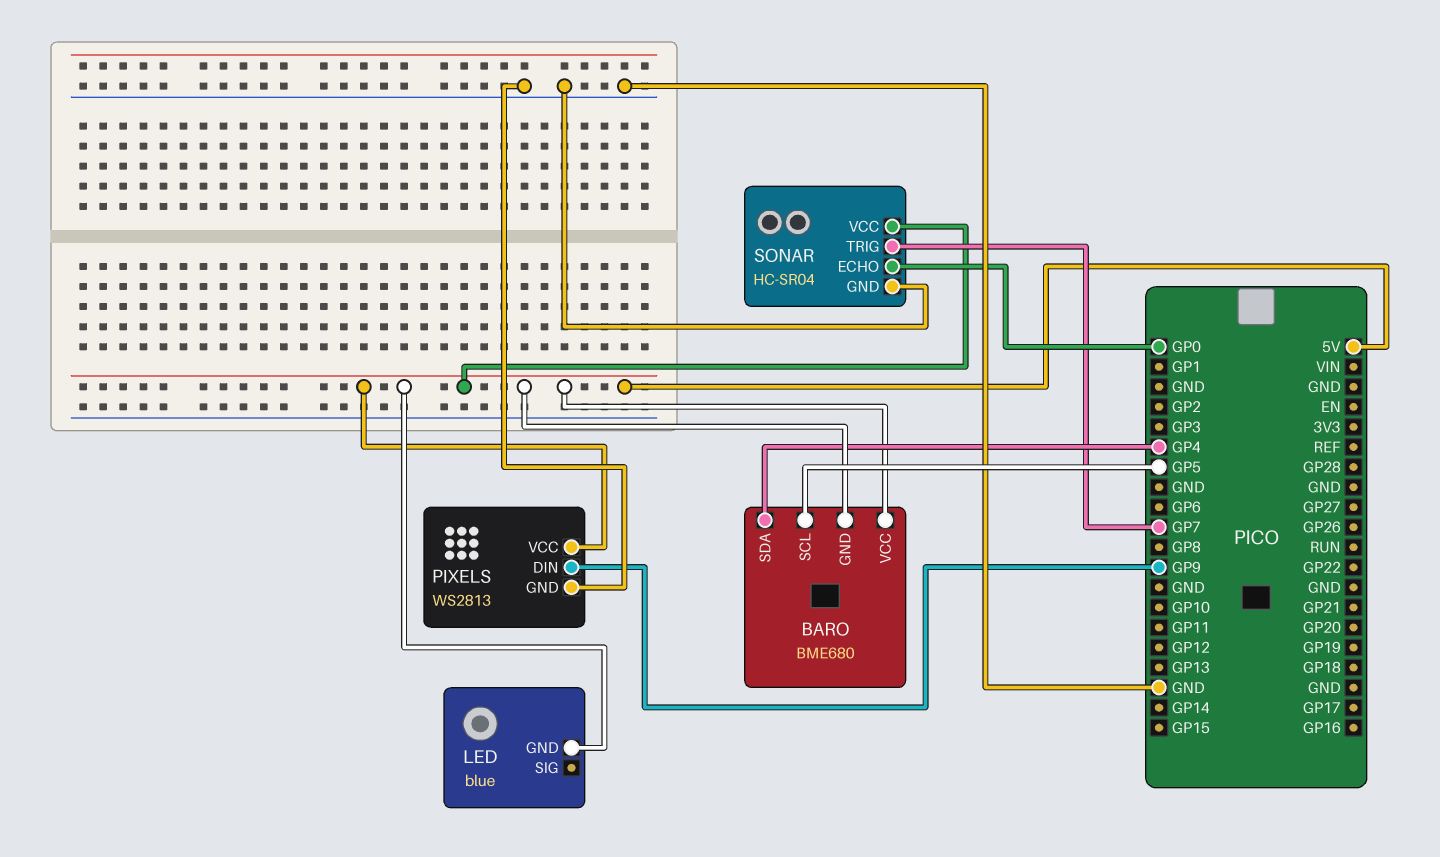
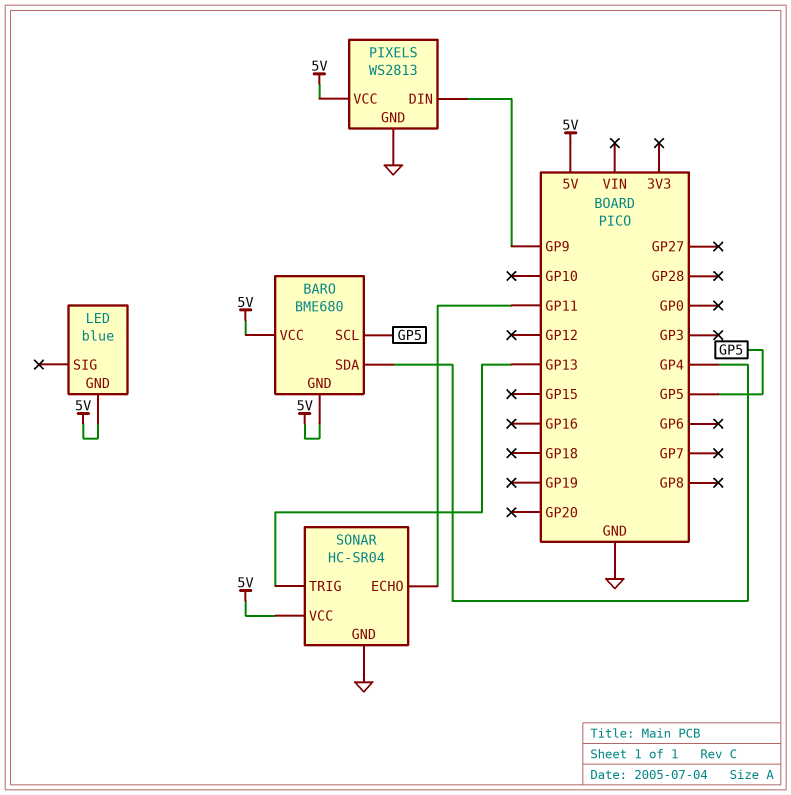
SONAR pin ECHO: GP0 -> GP11
SONAR pin TRIG: GP7 -> GP13

